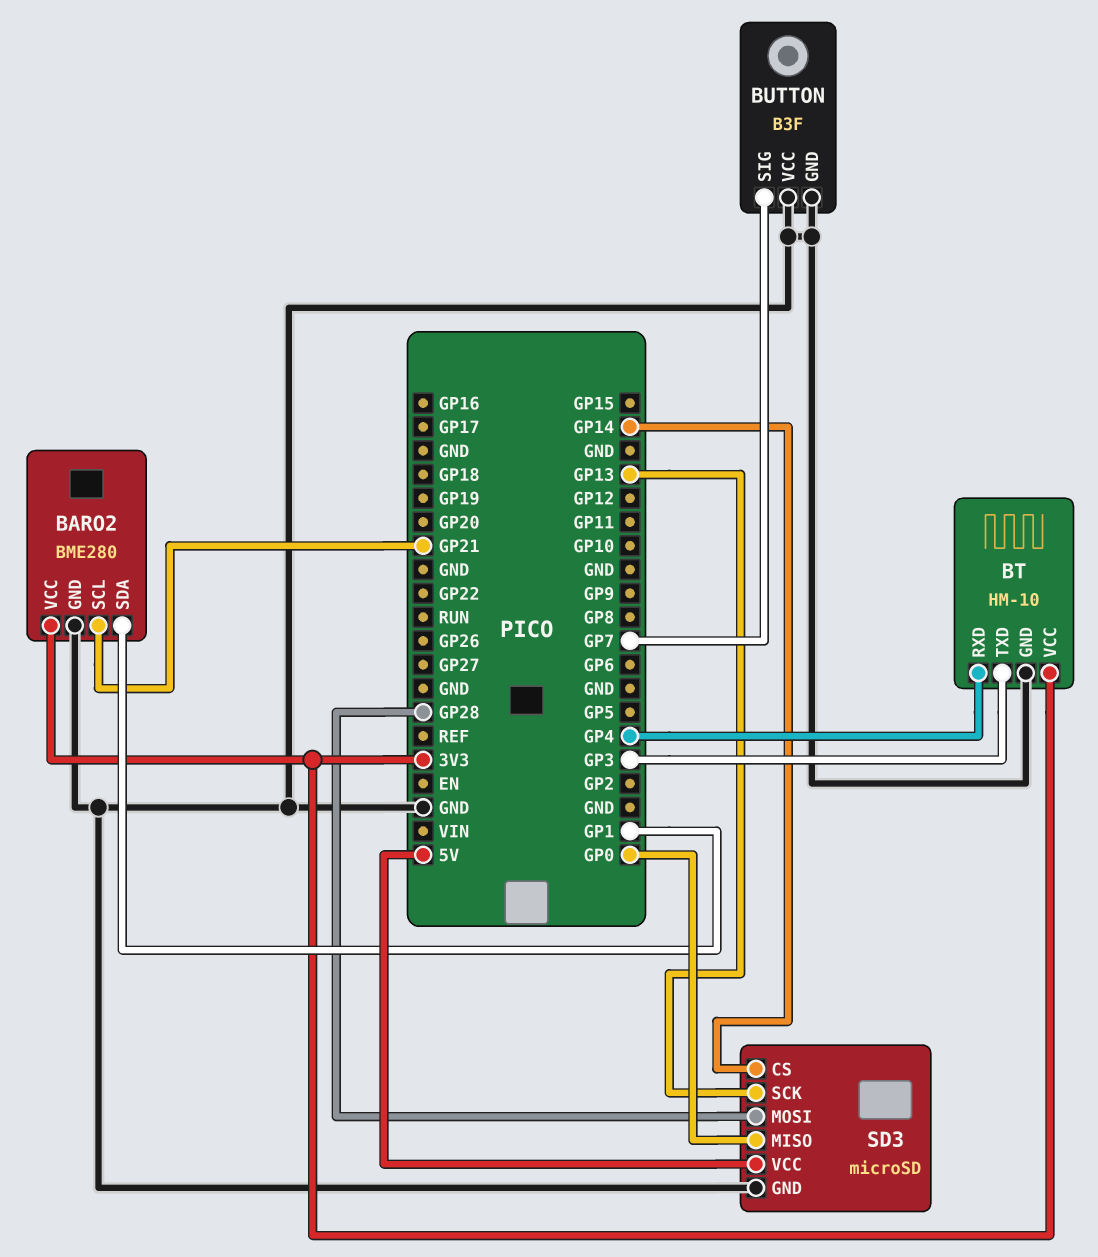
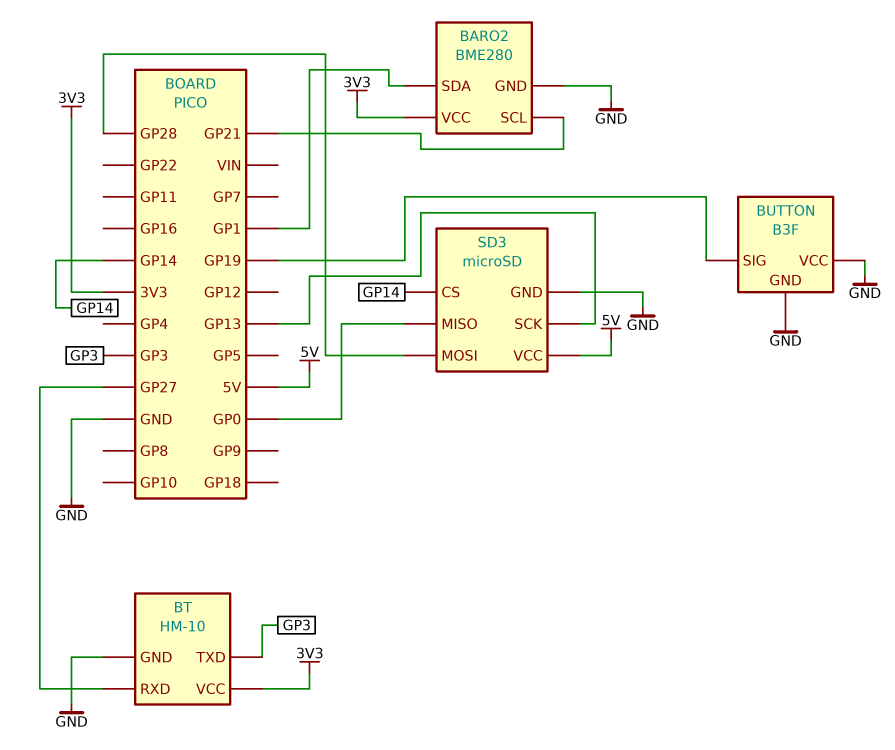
BT pin RXD: GP4 -> GP27
BUTTON pin SIG: GP7 -> GP19

